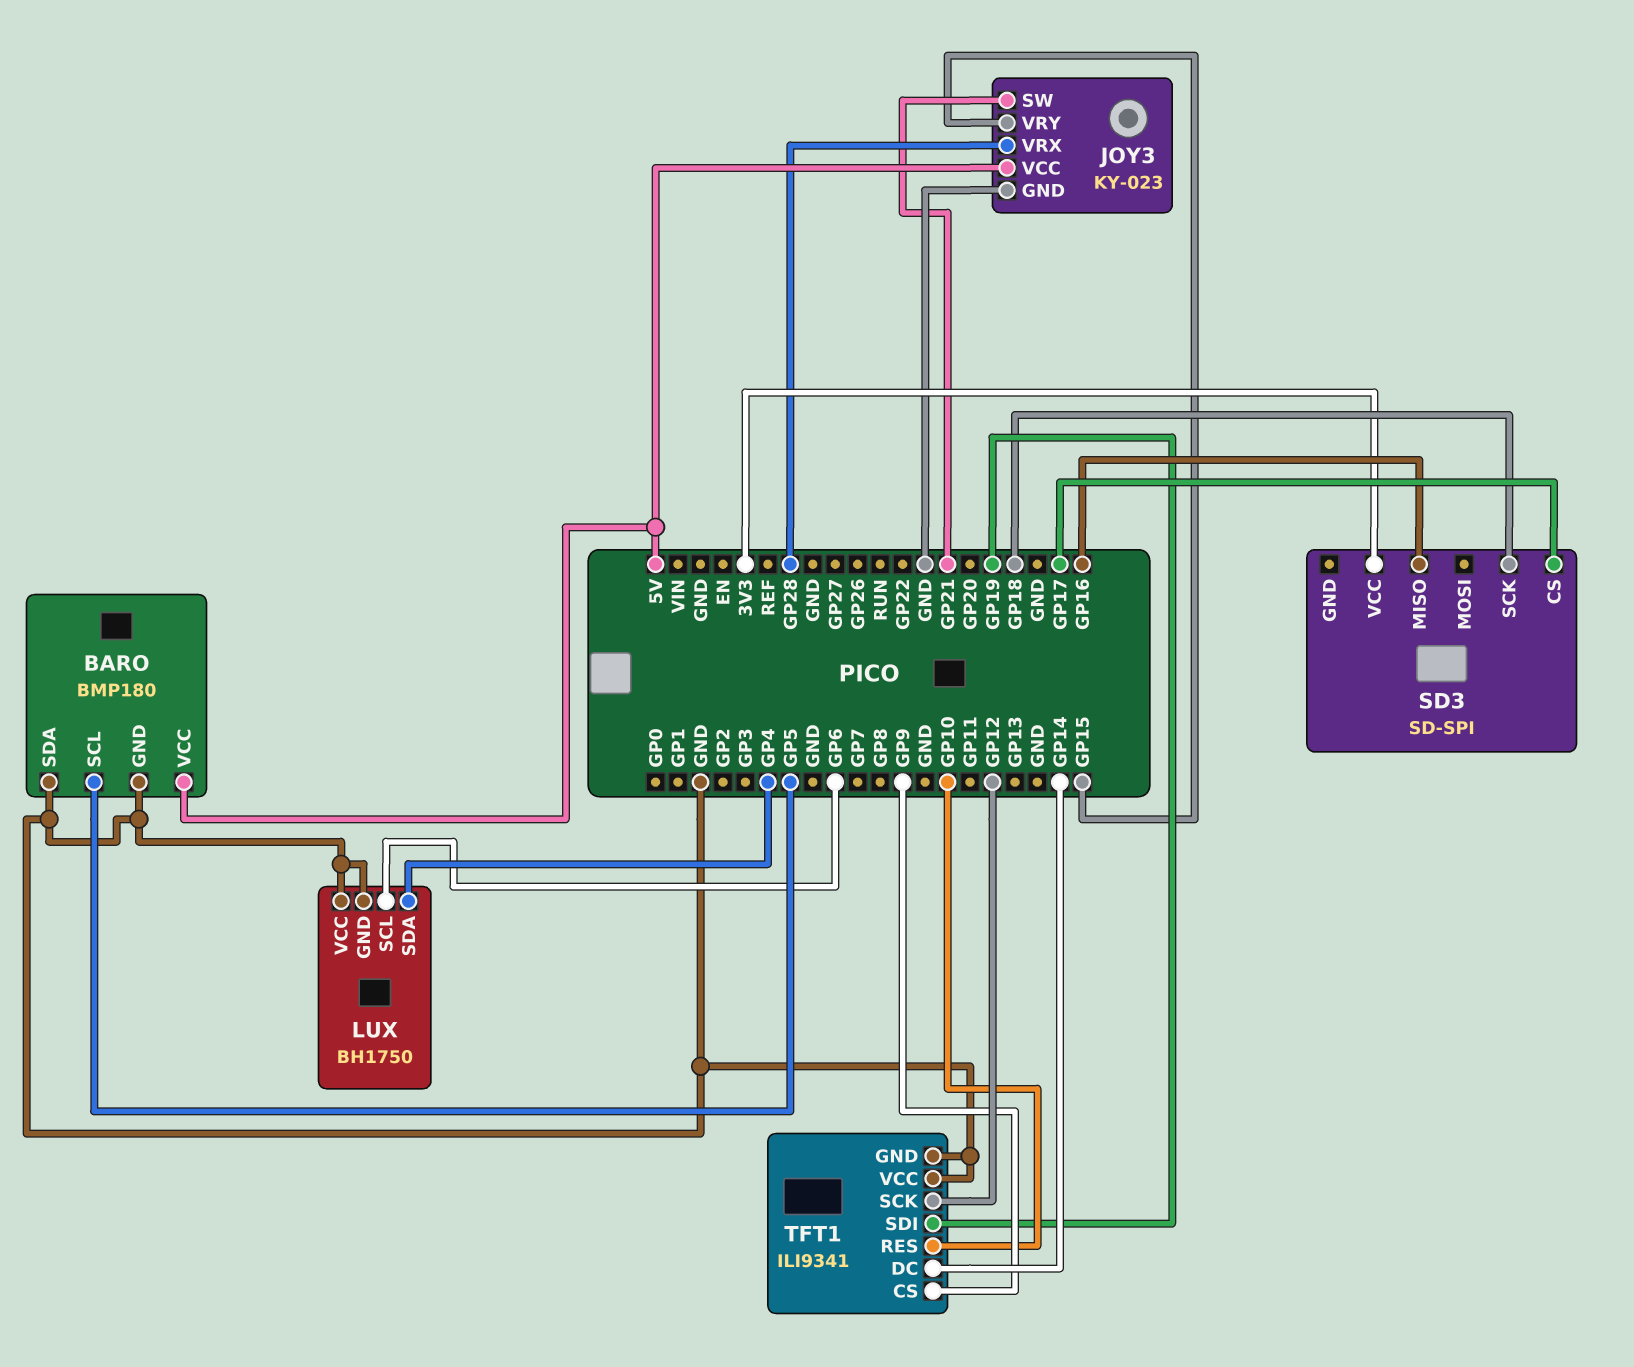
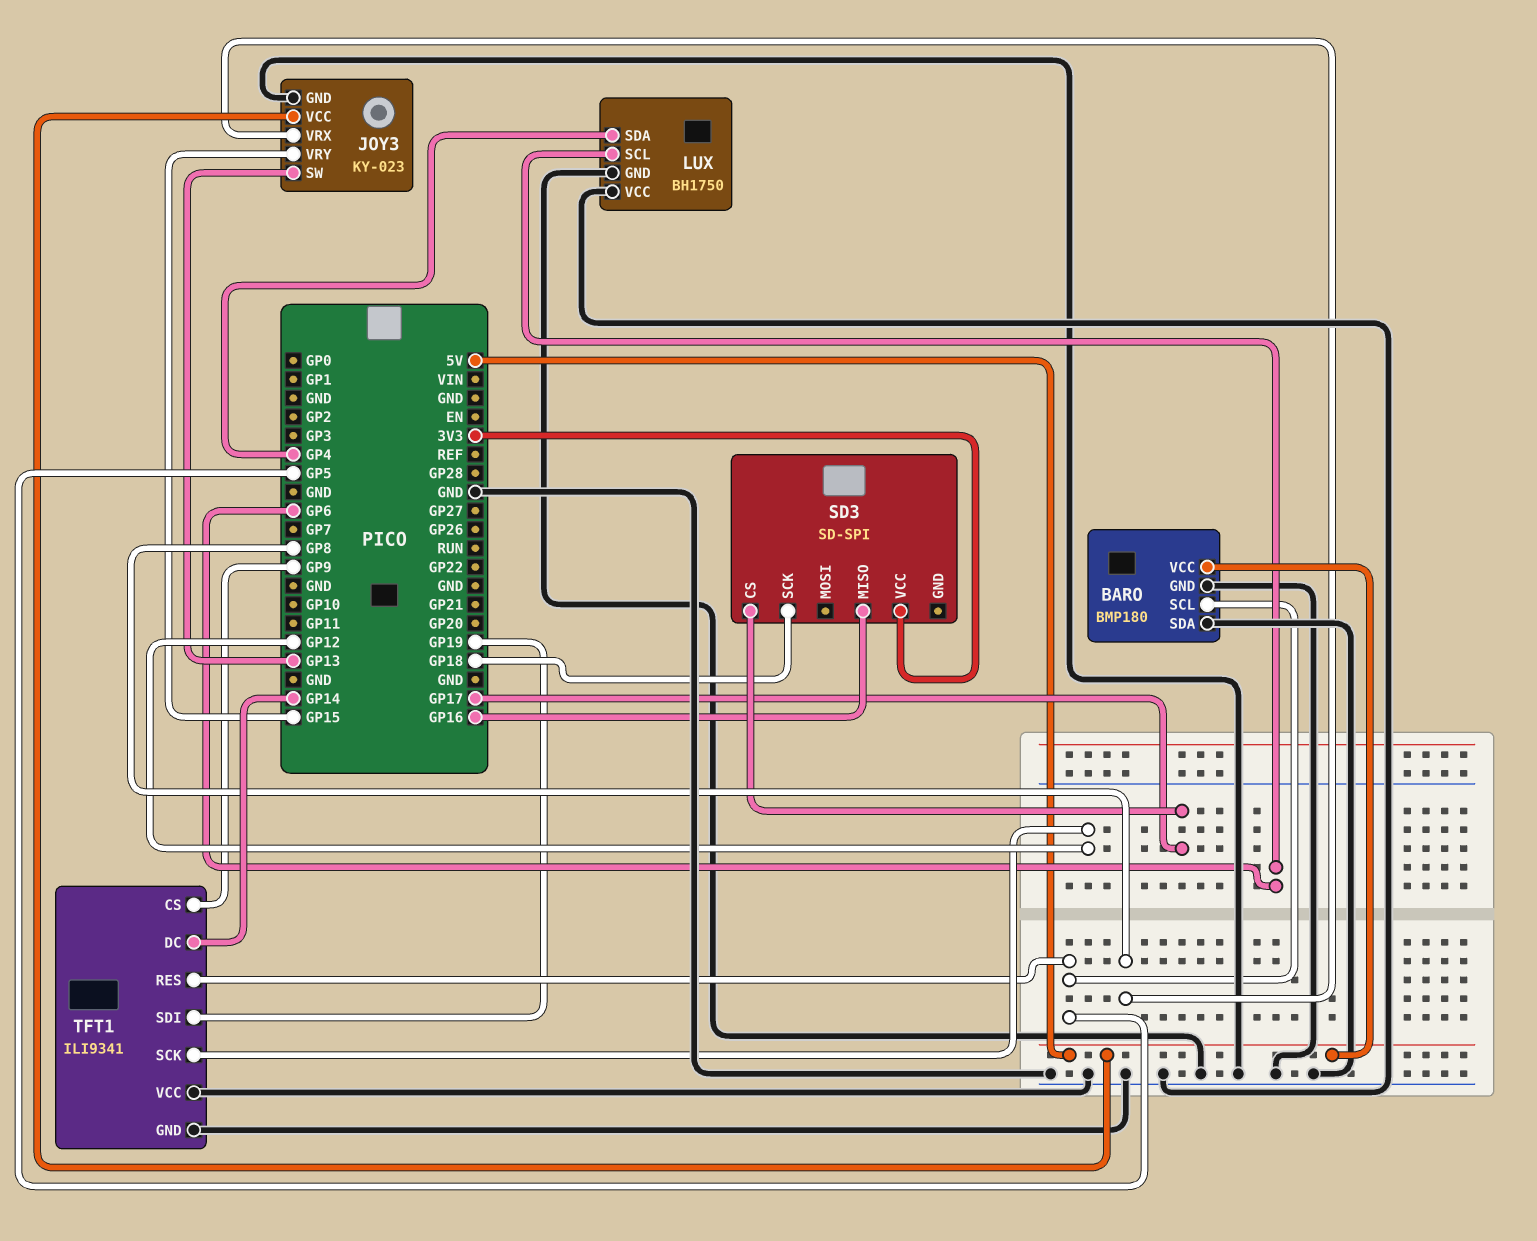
JOY3 pin SW: GP21 -> GP13
JOY3 pin VRX: GP28 -> GP8
TFT1 pin RES: GP10 -> GP5

